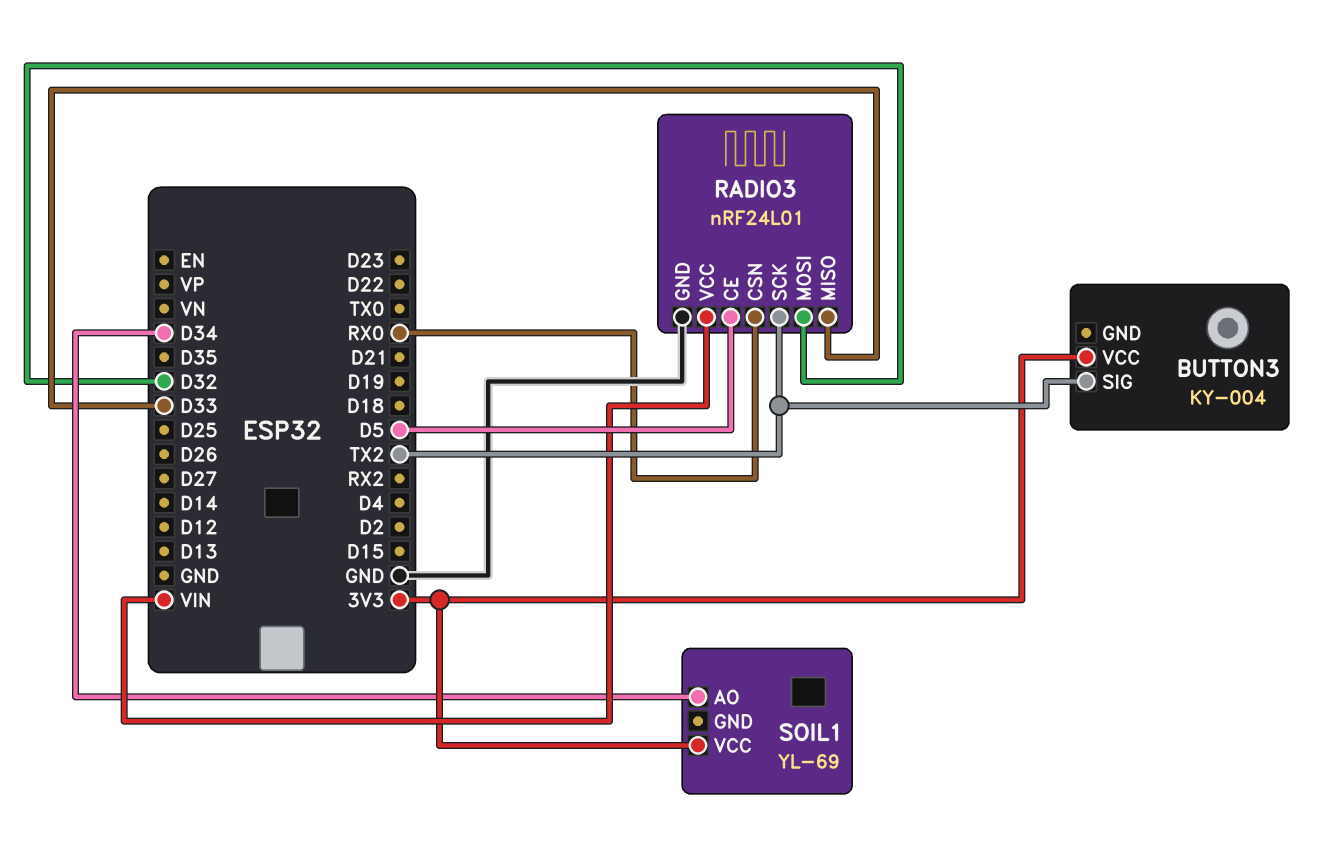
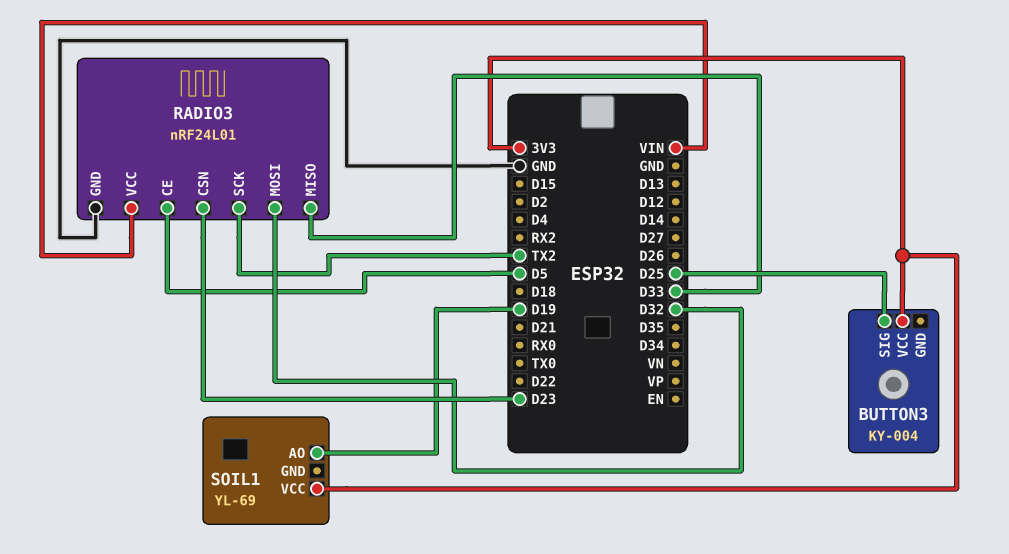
BUTTON3 pin SIG: TX2 -> D25
RADIO3 pin CSN: RX0 -> D23
SOIL1 pin AO: D34 -> D19

